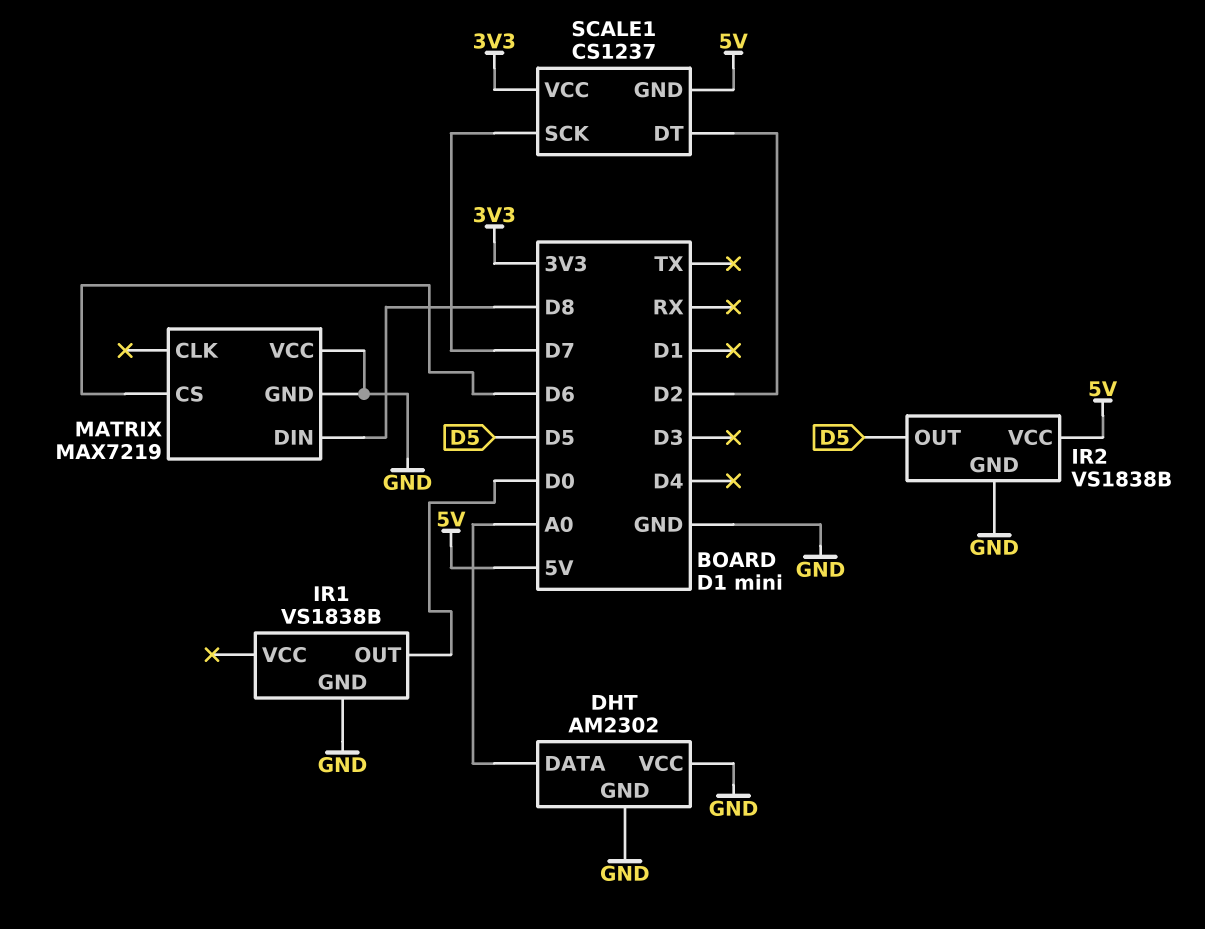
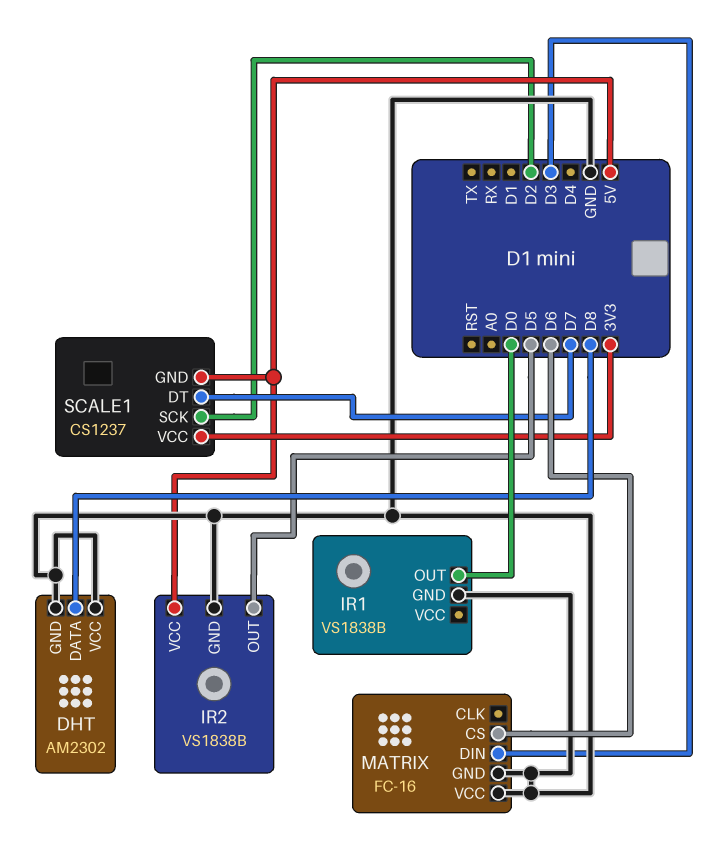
DHT pin DATA: A0 -> D8
MATRIX: MAX7219 -> FC-16
MATRIX pin DIN: D8 -> D3
SCALE1 pin DT: D2 -> D7
SCALE1 pin SCK: D7 -> D2

